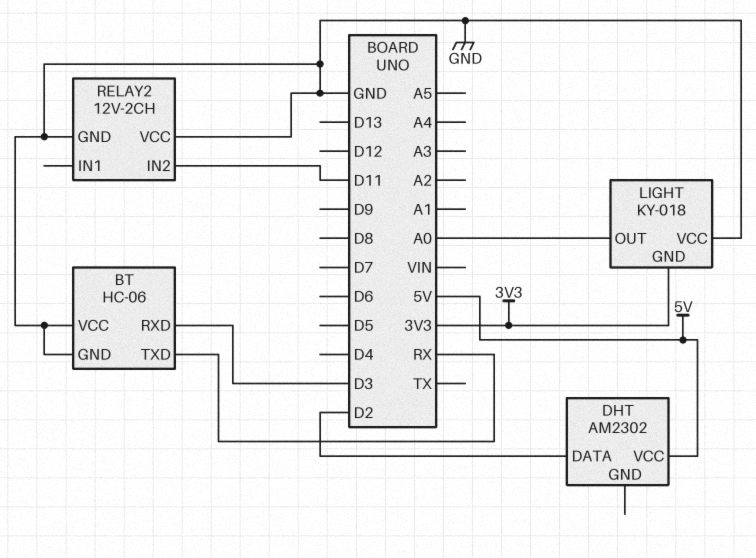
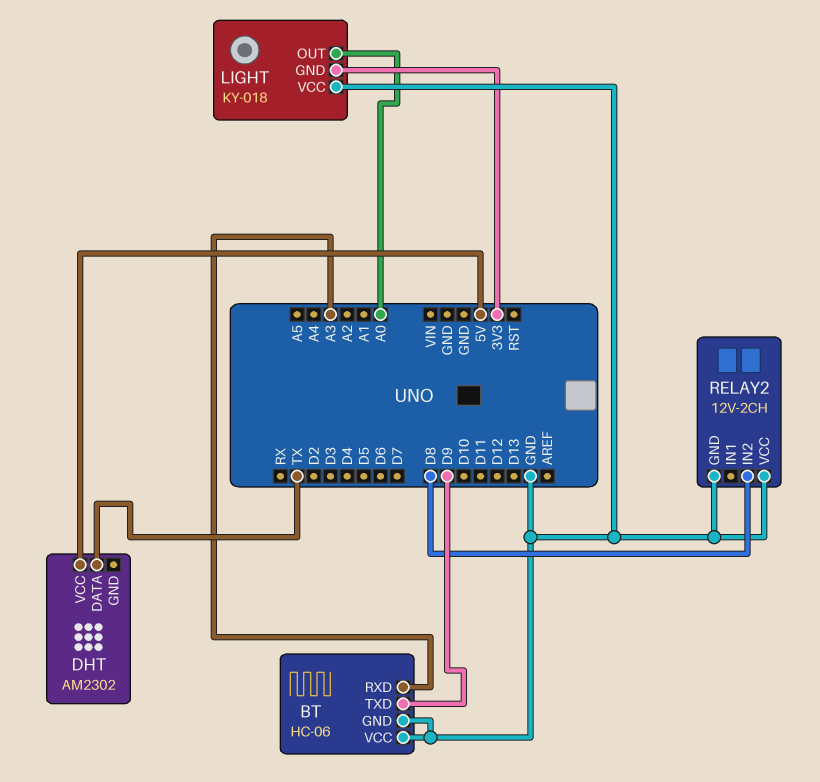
BT pin RXD: D3 -> A3
BT pin TXD: RX -> D9
DHT pin DATA: D2 -> TX
RELAY2 pin IN2: D11 -> D8

